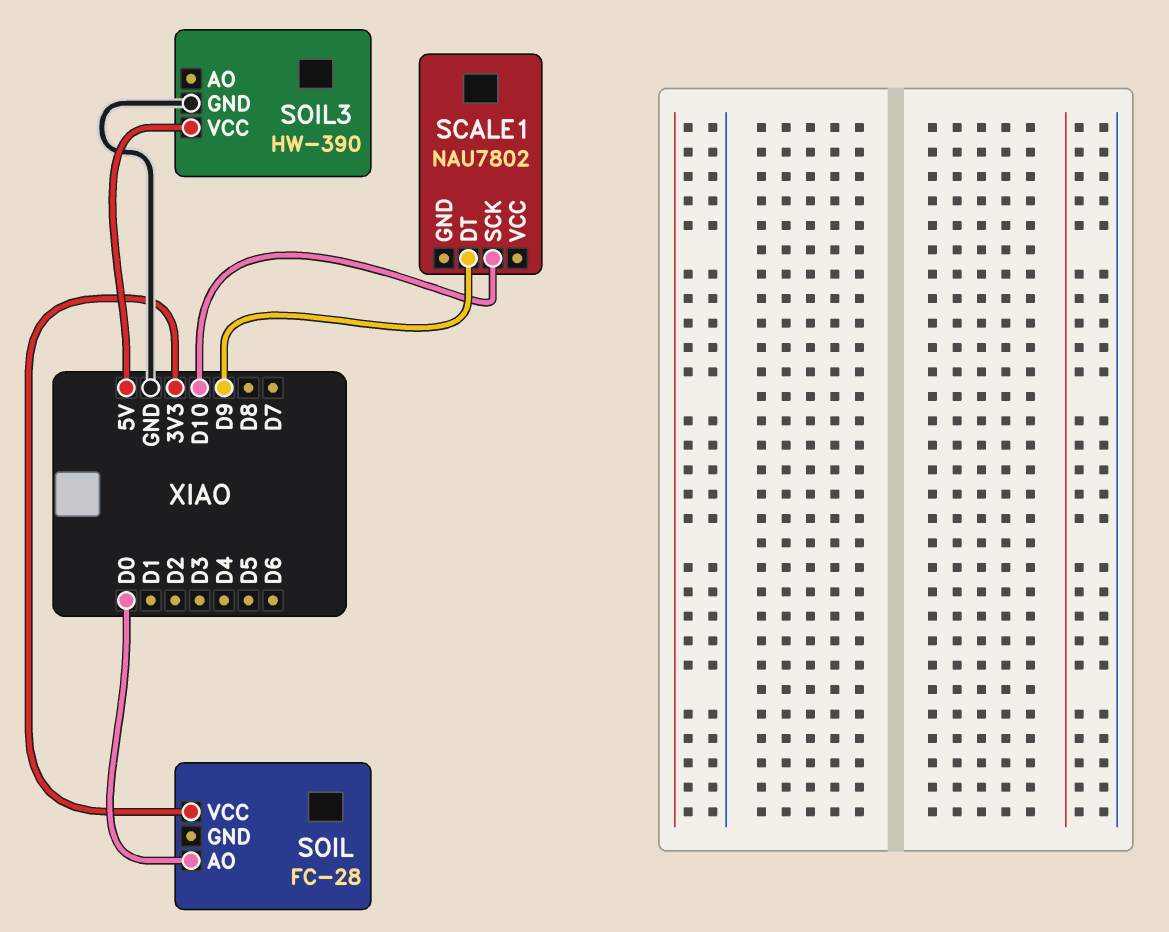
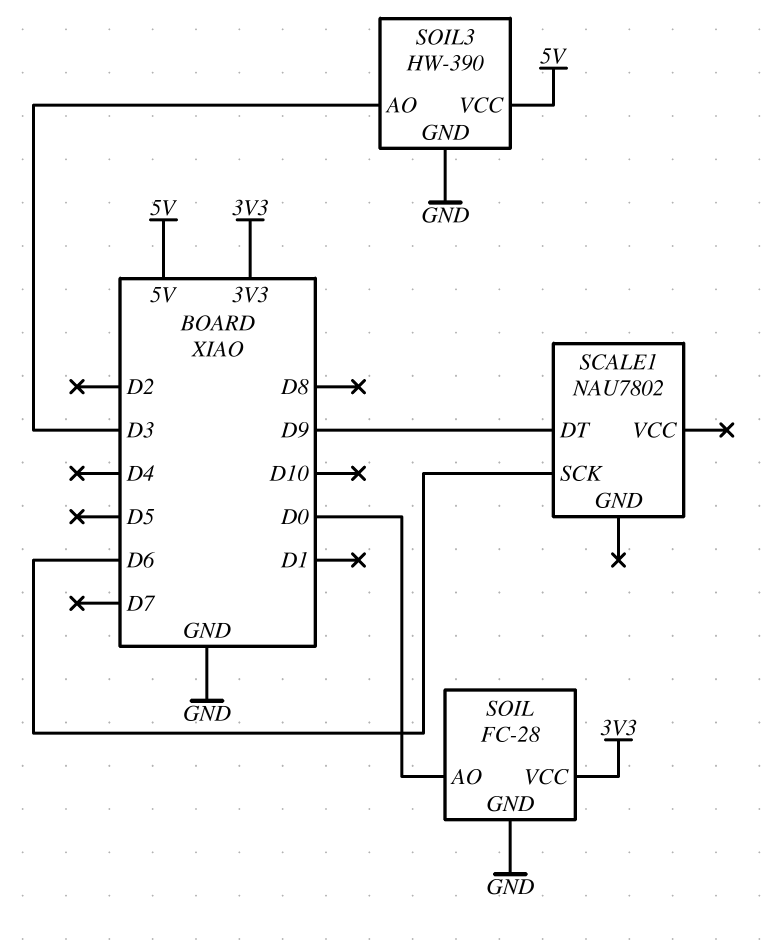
SCALE1 pin SCK: D10 -> D6
SOIL pin GND: none -> GND
SOIL3 pin AO: none -> D3

